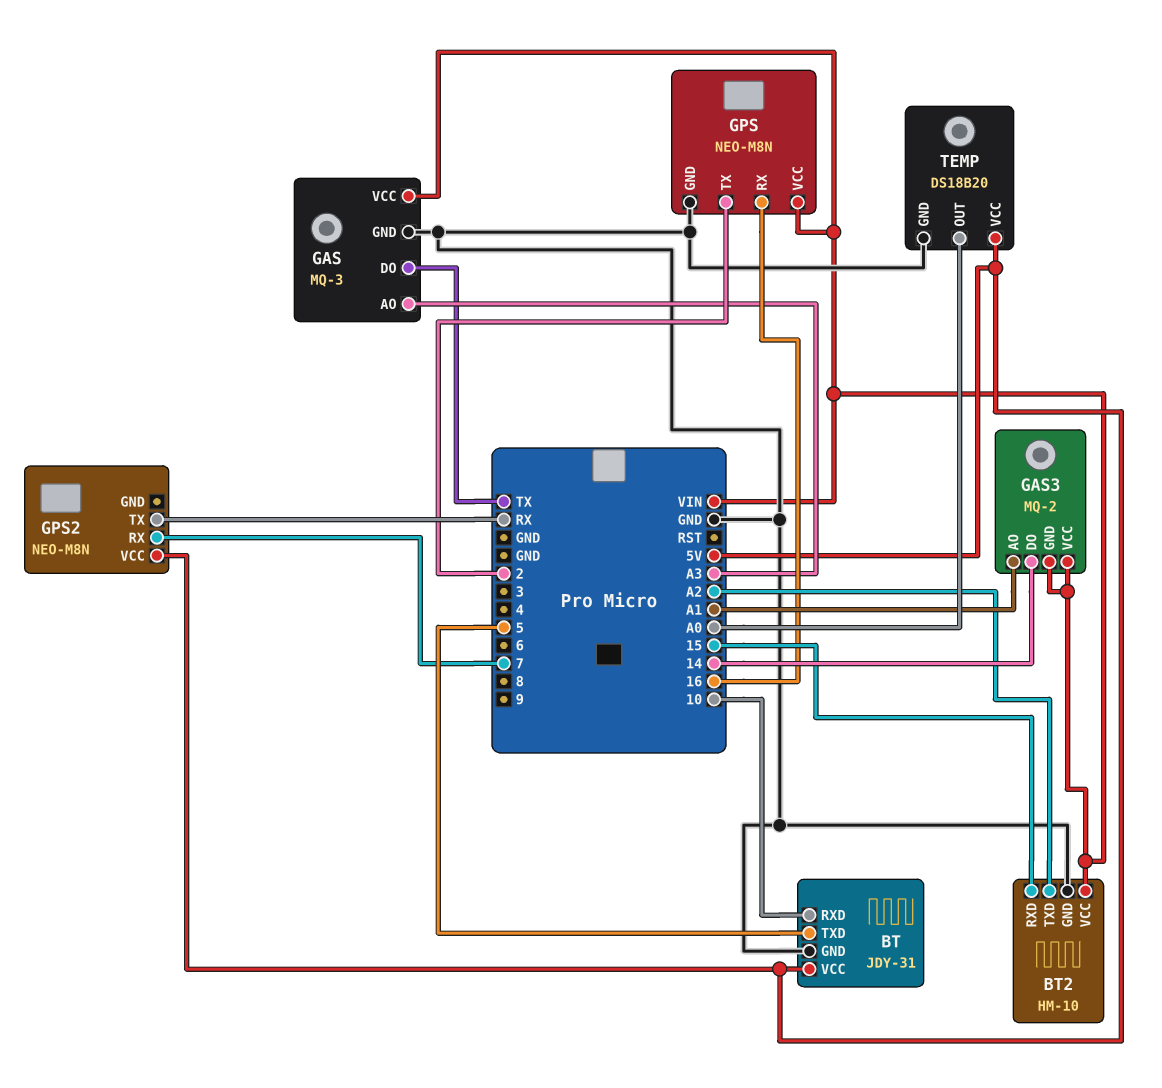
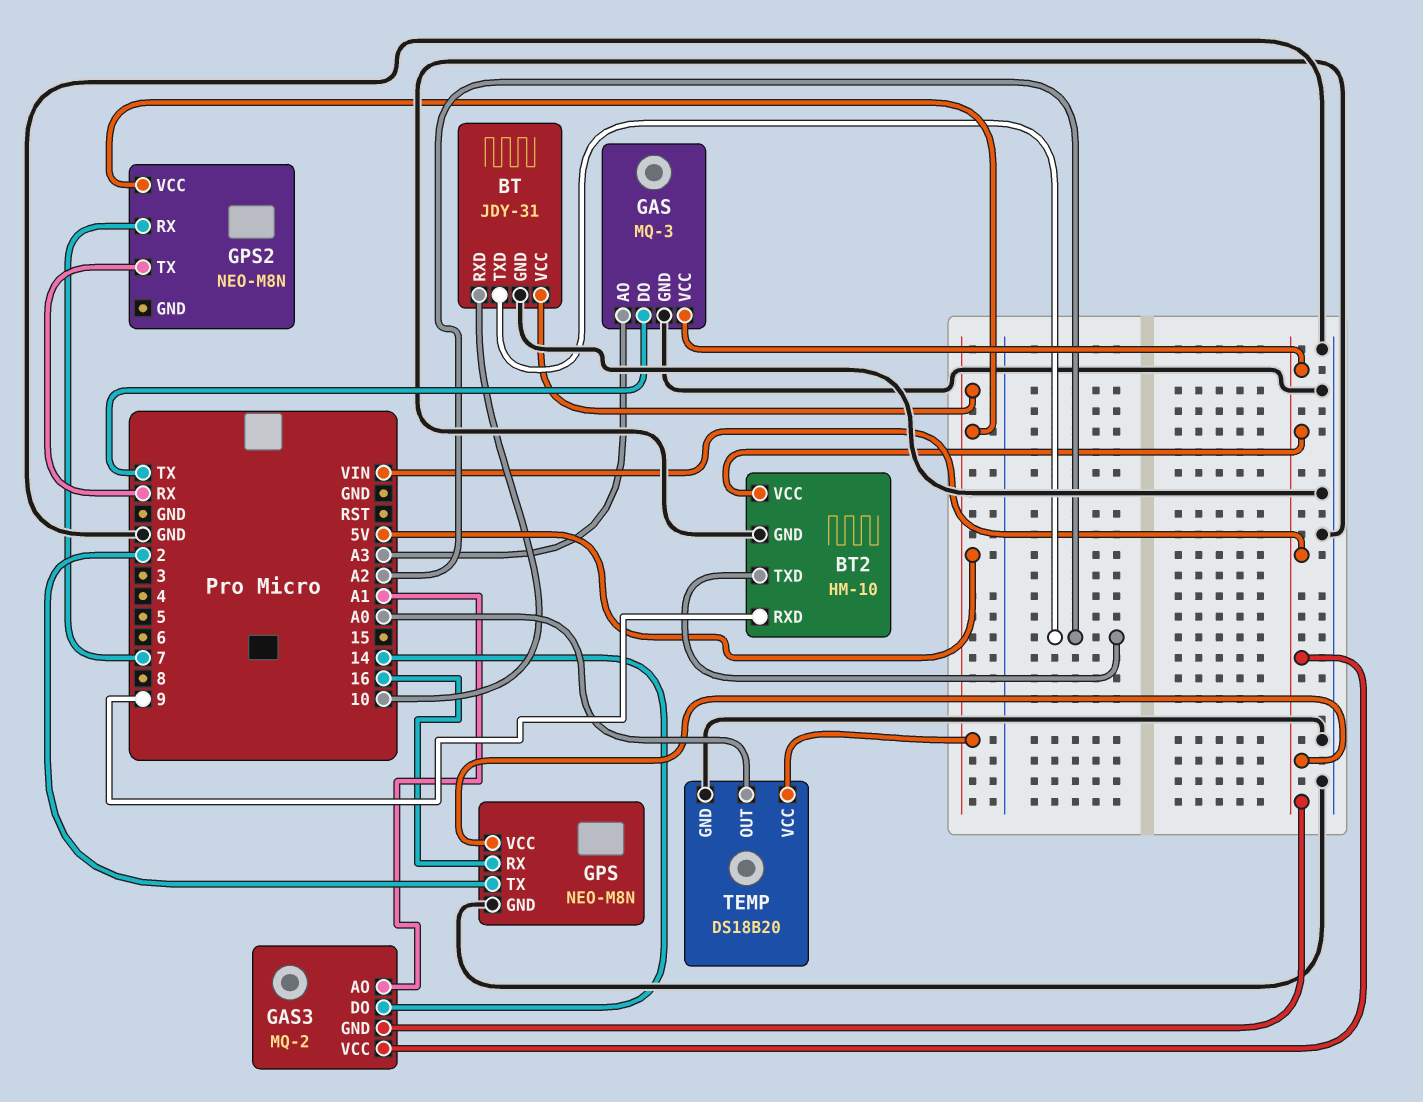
BT pin TXD: 5 -> A2
BT2 pin RXD: 15 -> 9

